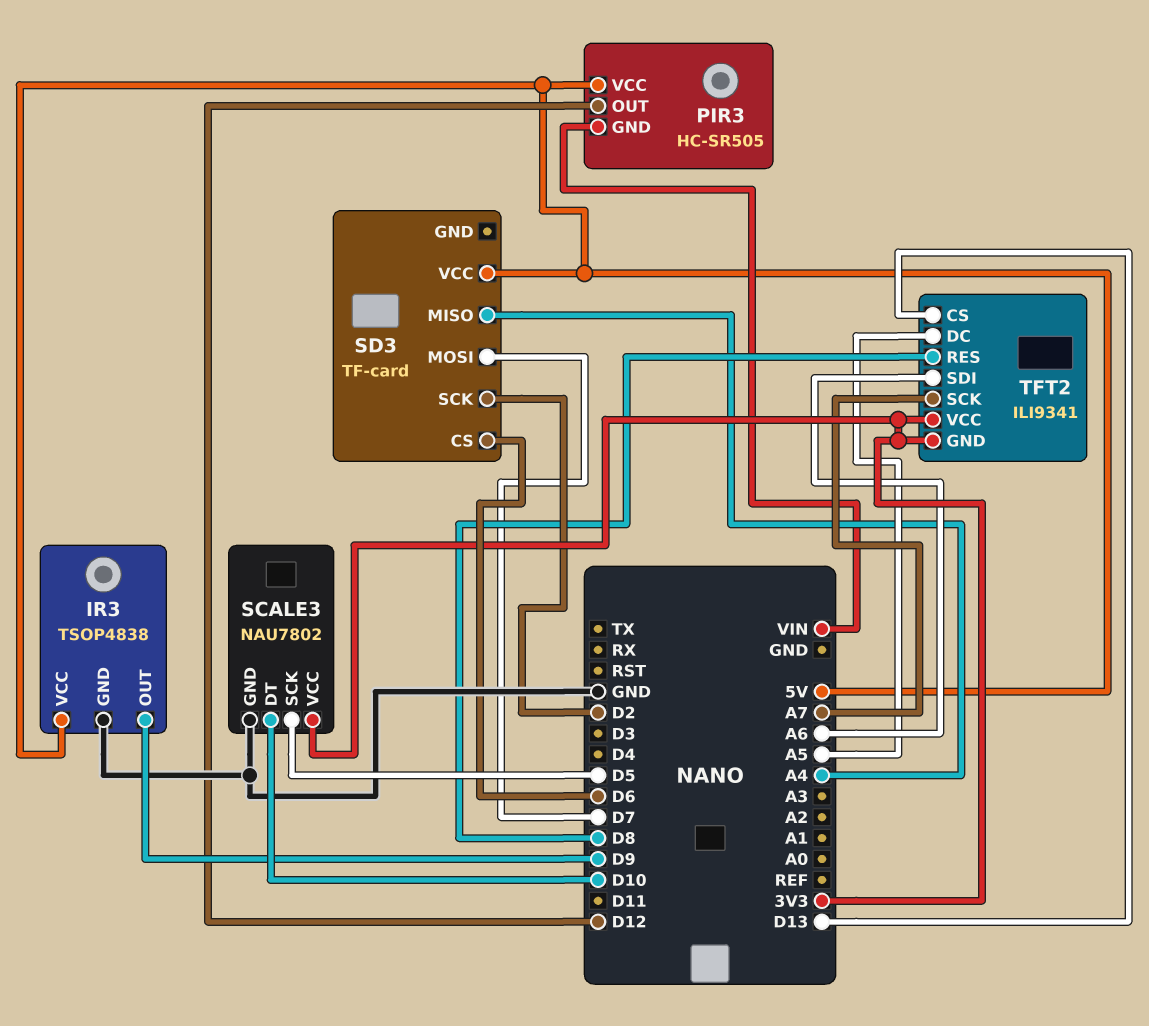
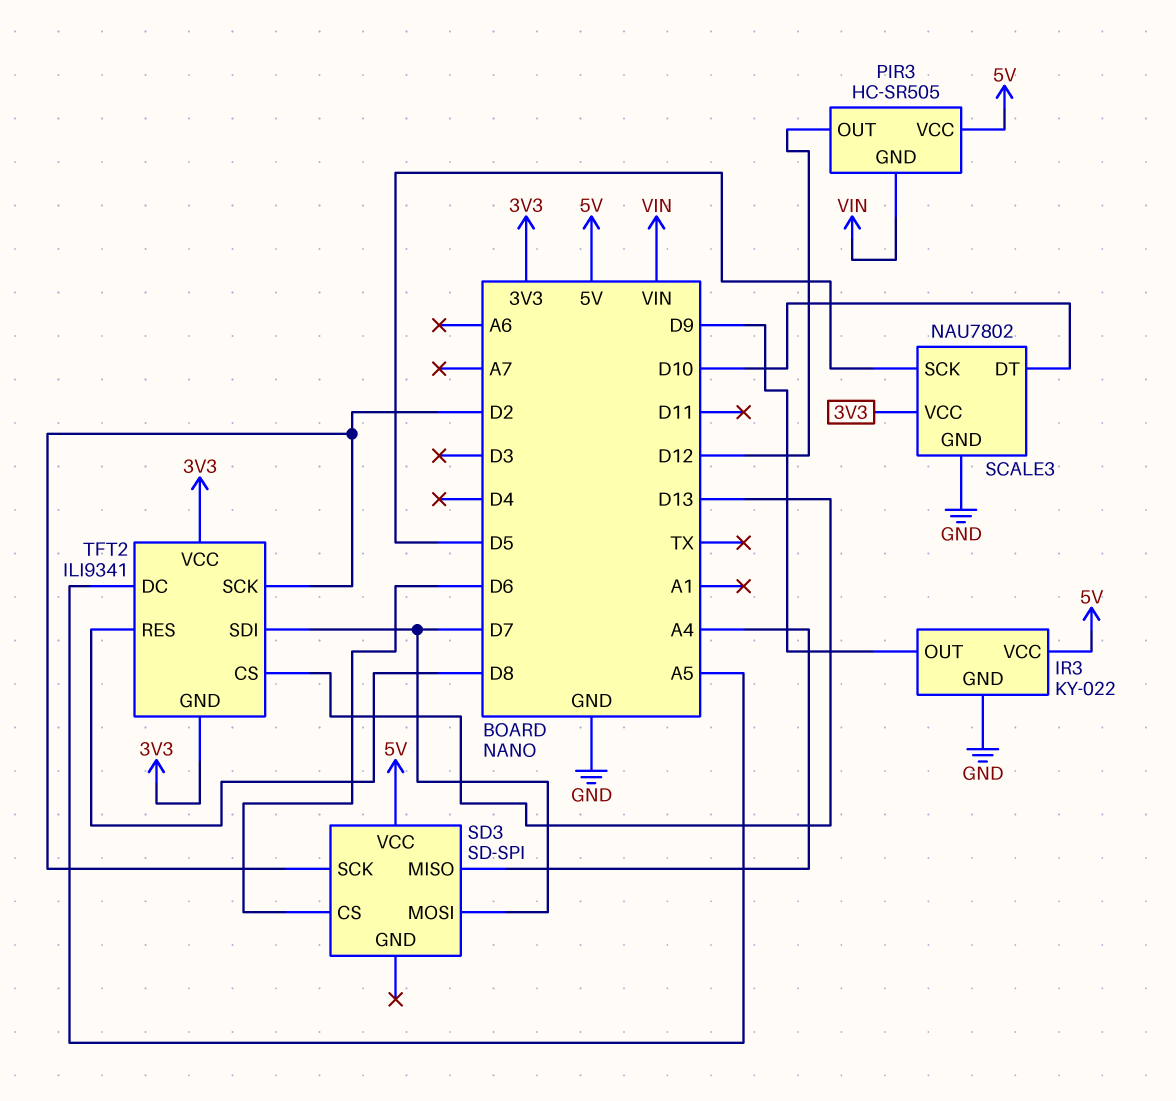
IR3: TSOP4838 -> KY-022
SD3: TF-card -> SD-SPI
TFT2 pin SCK: A7 -> D2
TFT2 pin SDI: A6 -> D7

